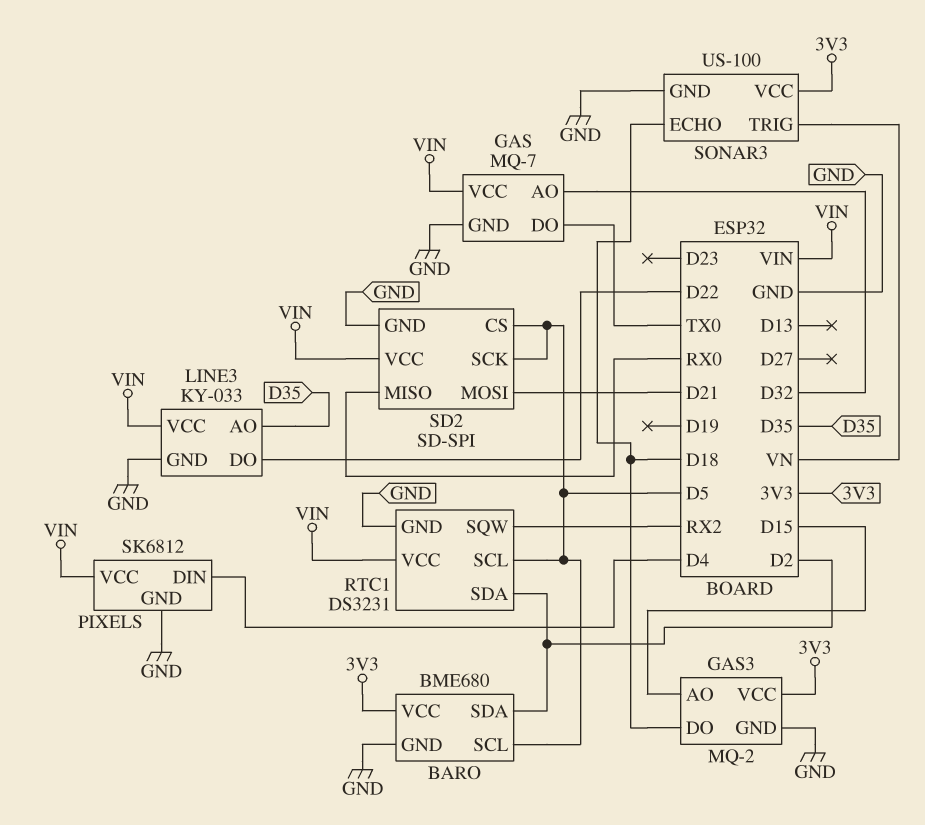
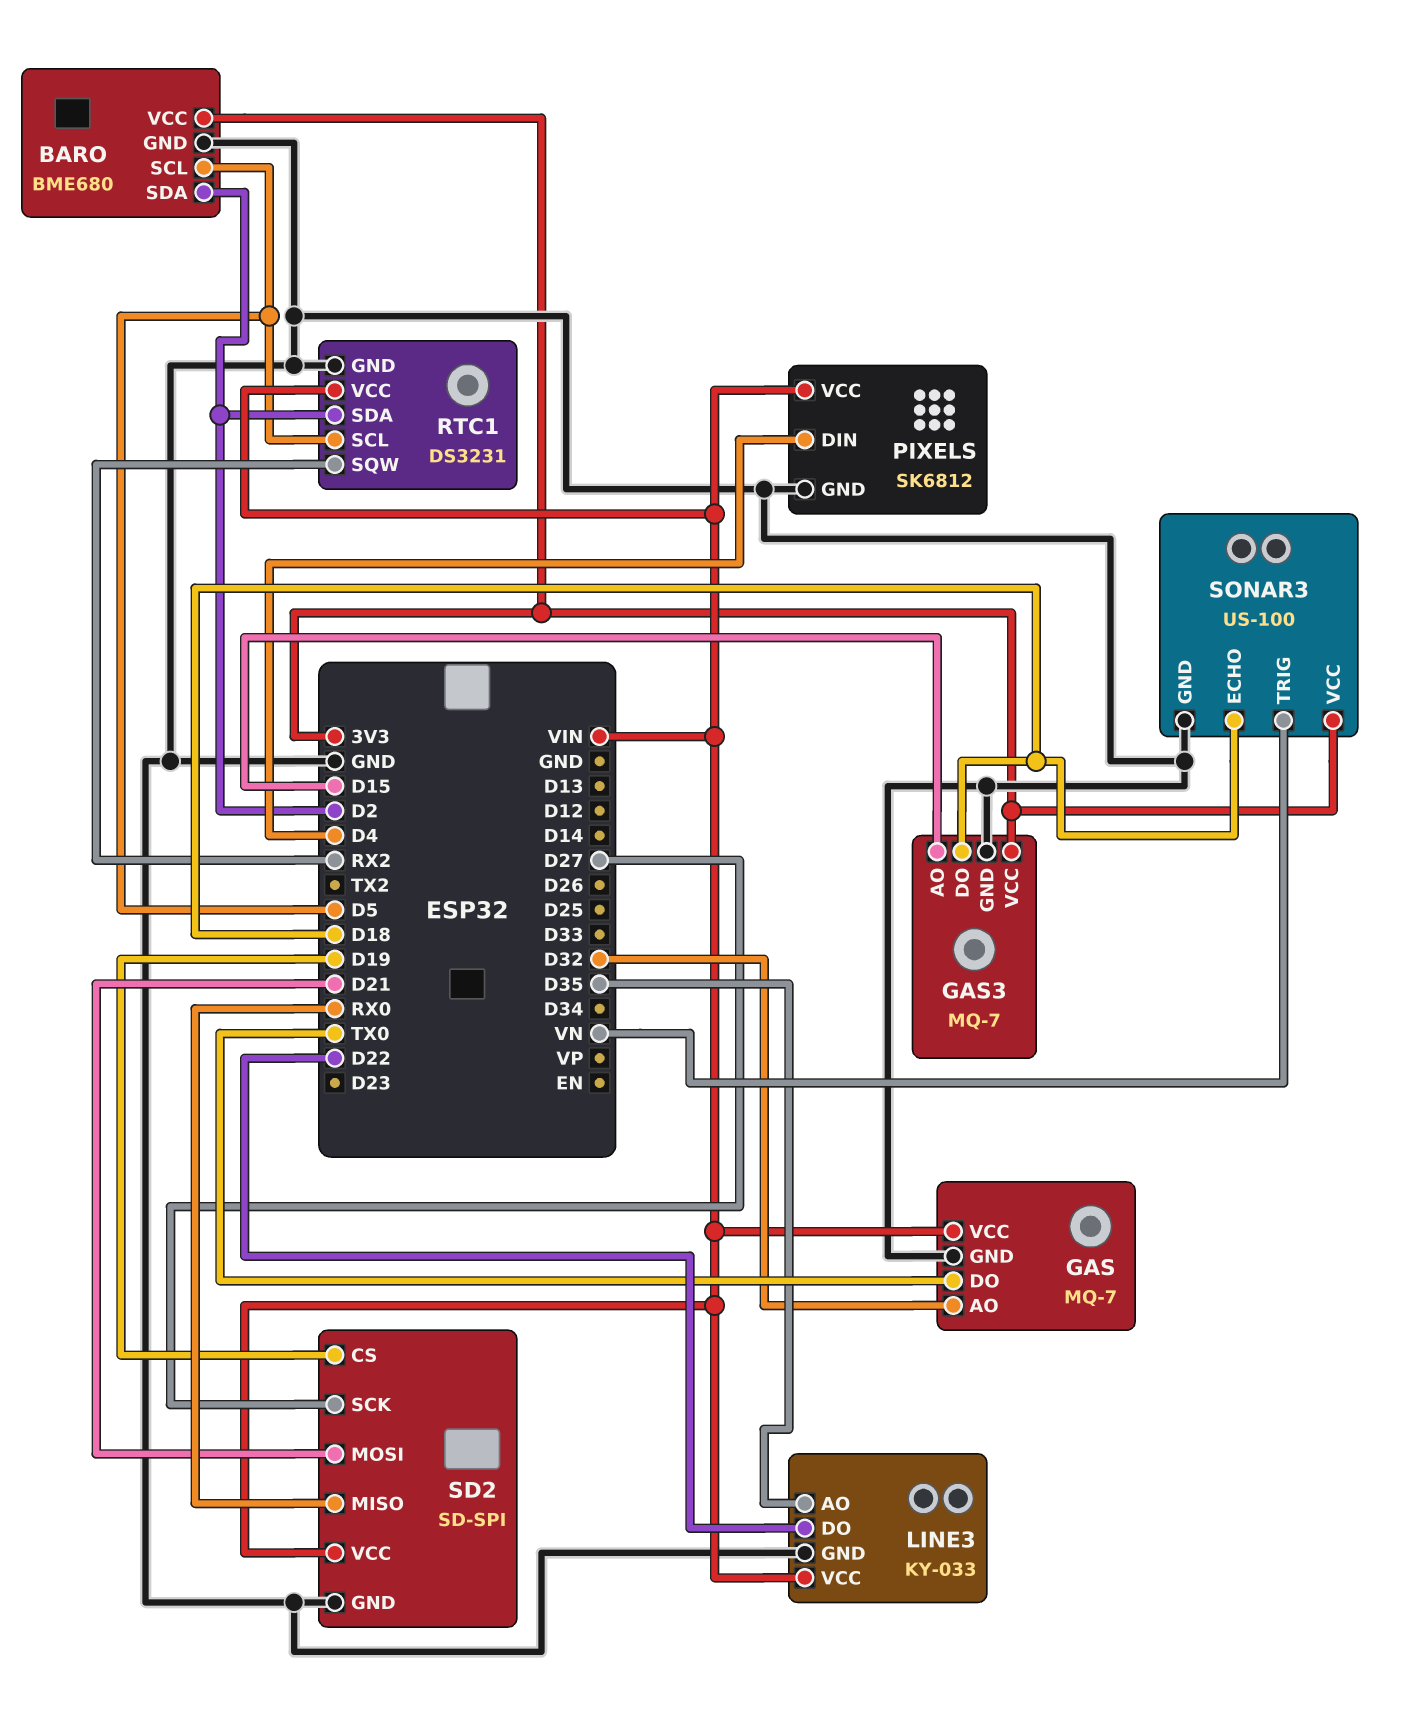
GAS3: MQ-2 -> MQ-7
SD2 pin CS: D5 -> D19
SD2 pin SCK: D5 -> D27

